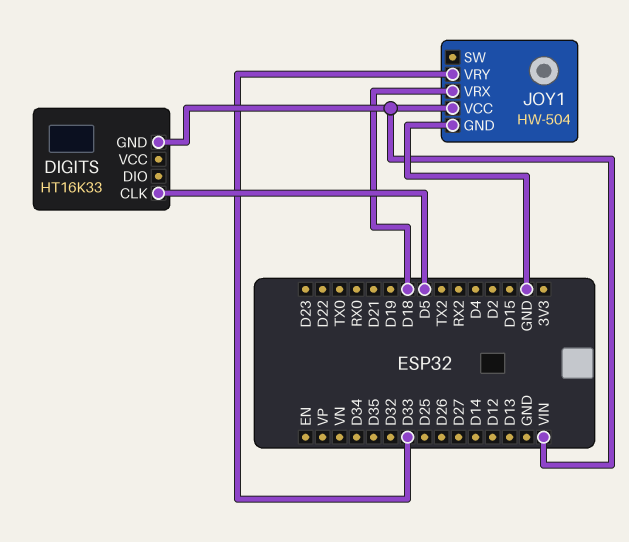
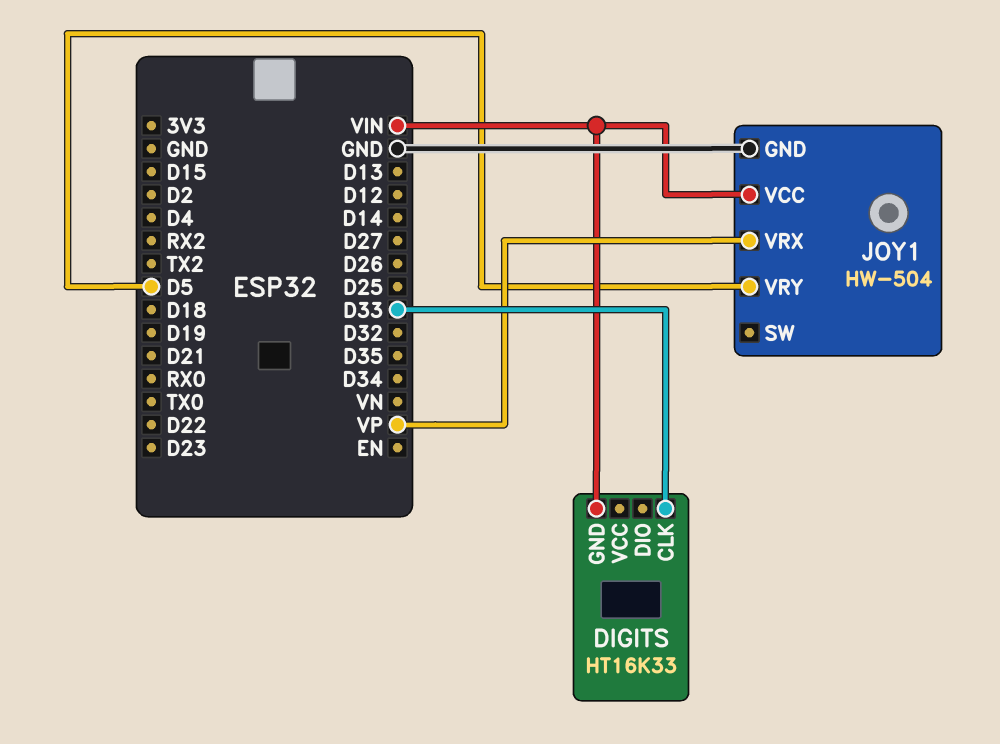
DIGITS pin CLK: D5 -> D33
JOY1 pin VRX: D18 -> VP
JOY1 pin VRY: D33 -> D5

